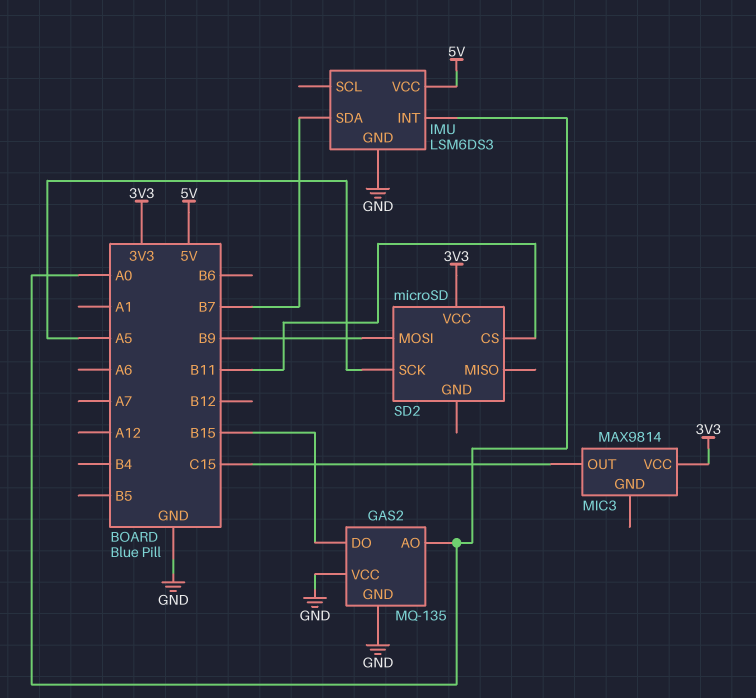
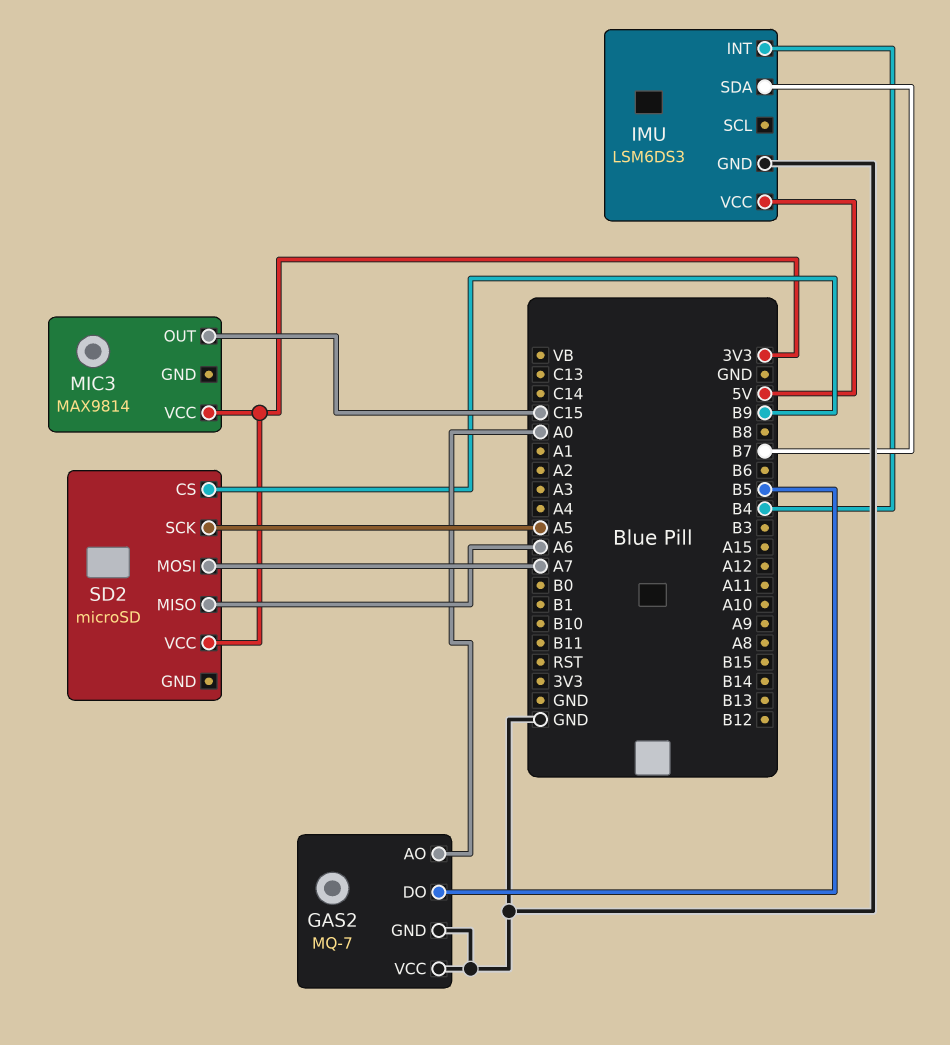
GAS2: MQ-135 -> MQ-7
GAS2 pin DO: B15 -> B5
IMU pin INT: A0 -> B4
SD2 pin CS: B11 -> B9
SD2 pin MISO: none -> A6
SD2 pin MOSI: B9 -> A7

